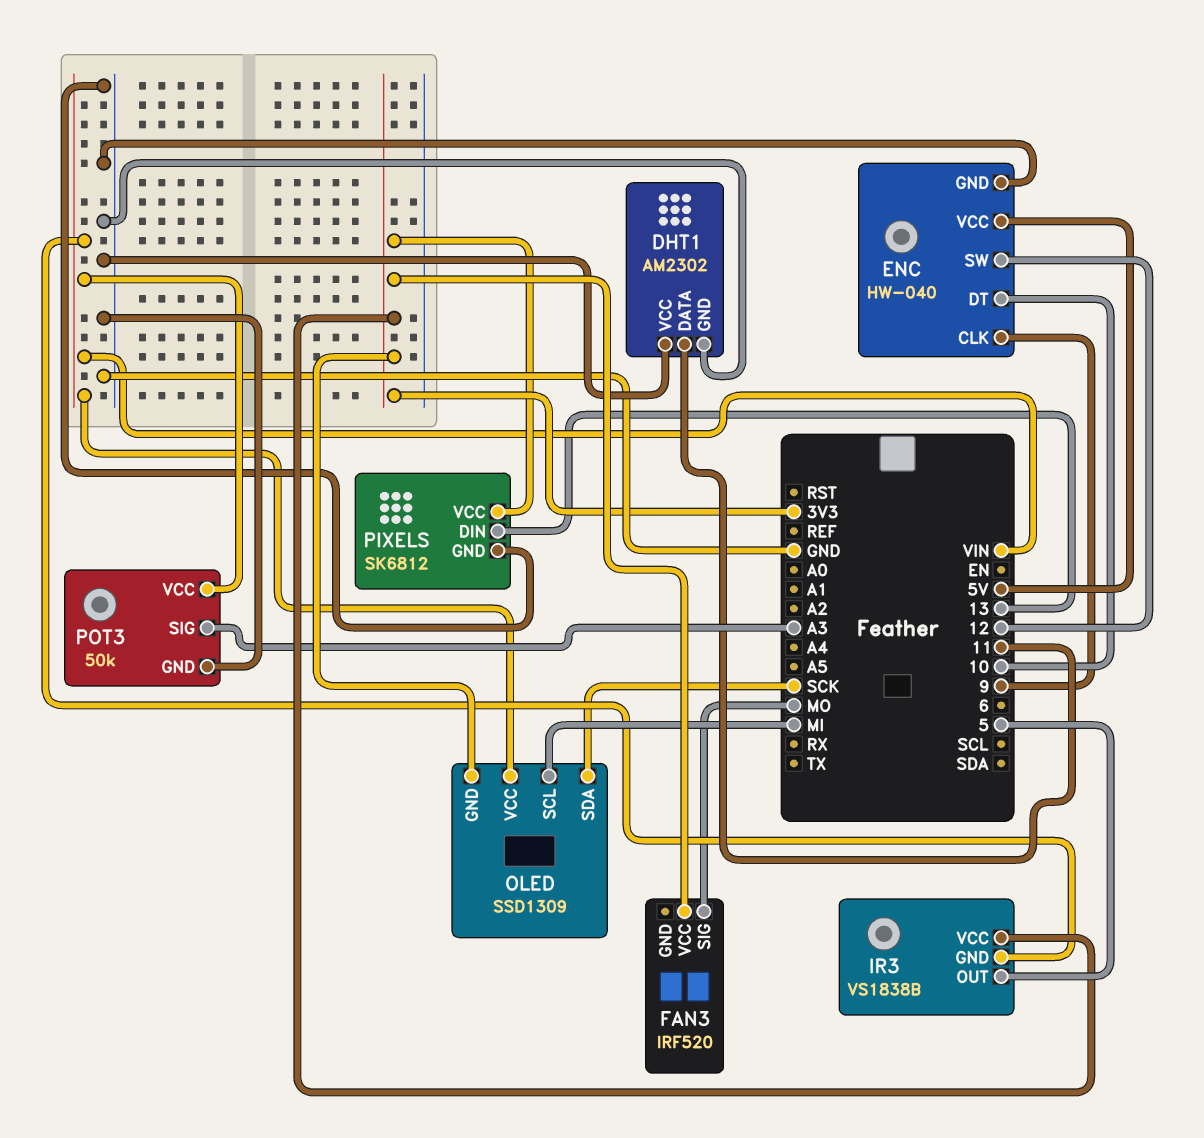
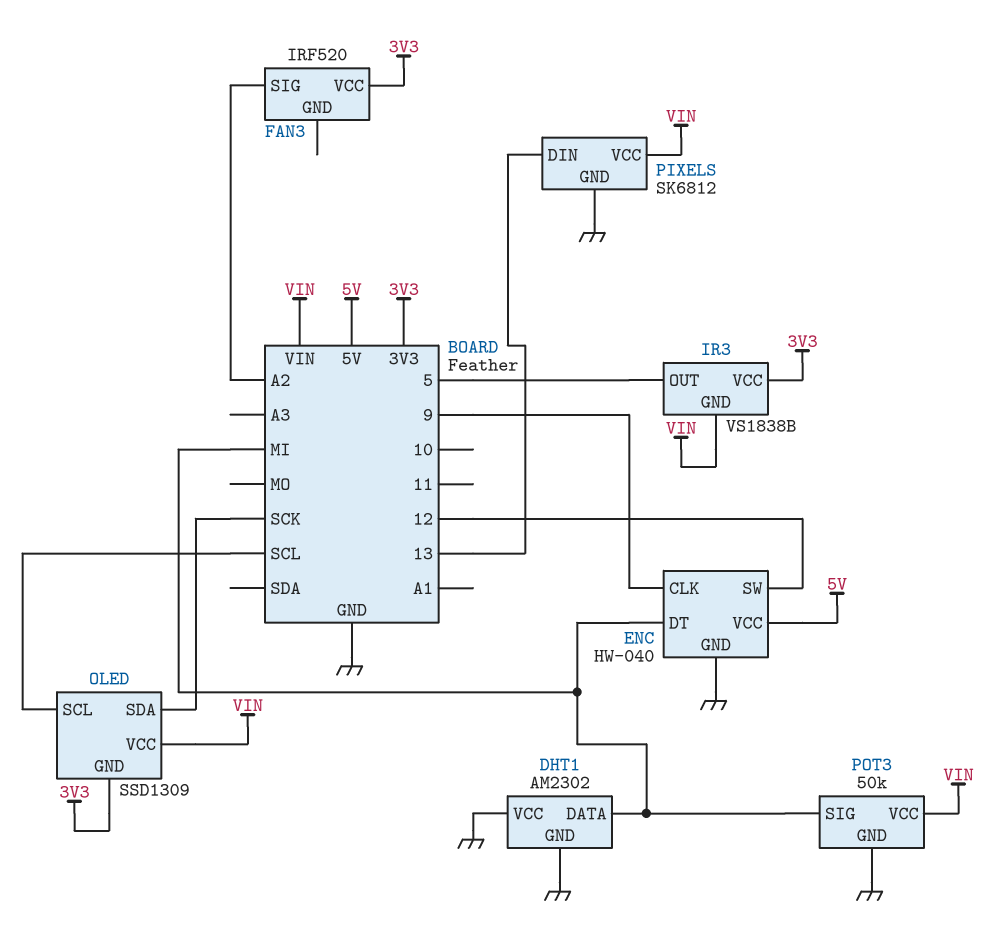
DHT1 pin DATA: 11 -> MI
ENC pin DT: 10 -> MI
FAN3 pin SIG: MO -> A2
OLED pin SCL: MI -> SCL
PIXELS pin VCC: 3V3 -> VIN
POT3 pin SIG: A3 -> MI

